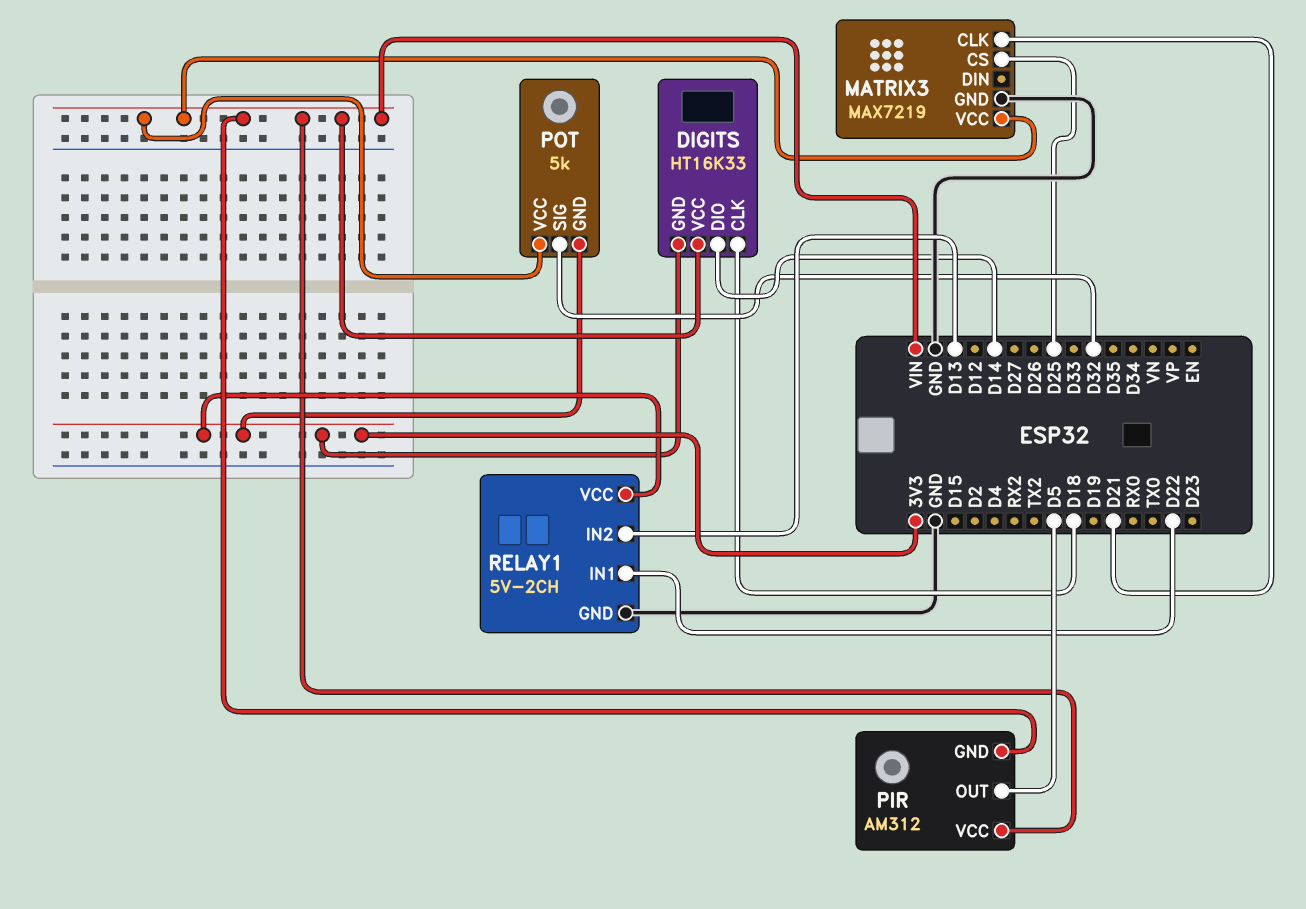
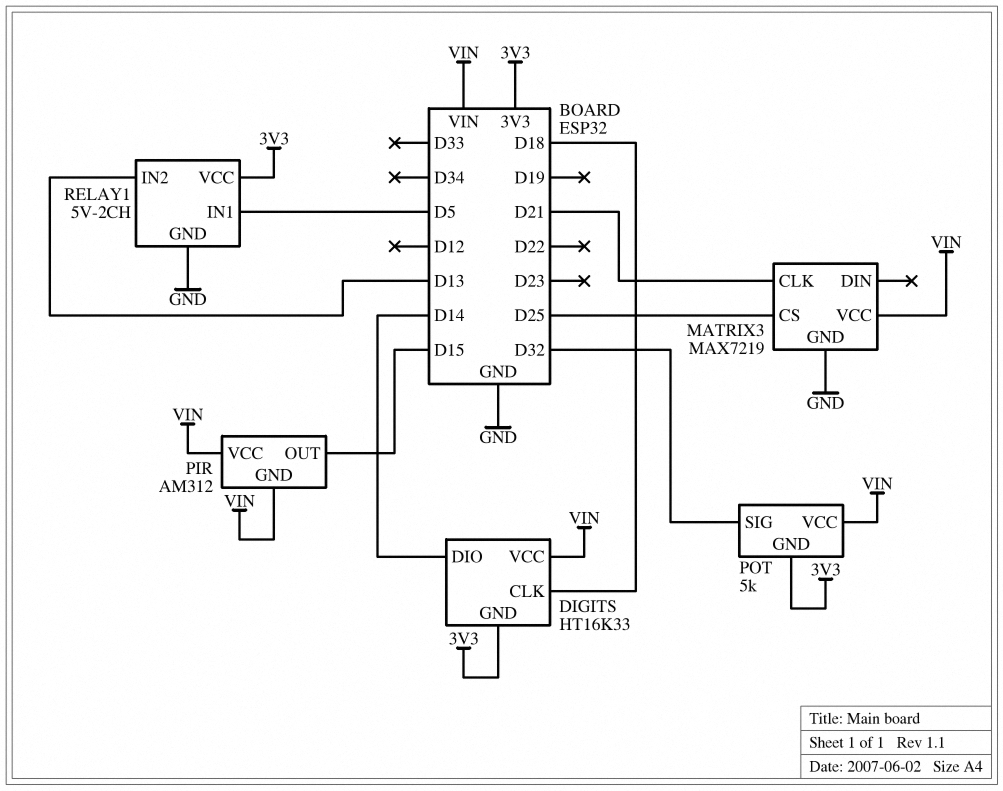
PIR pin OUT: D5 -> D15
RELAY1 pin IN1: D22 -> D5

